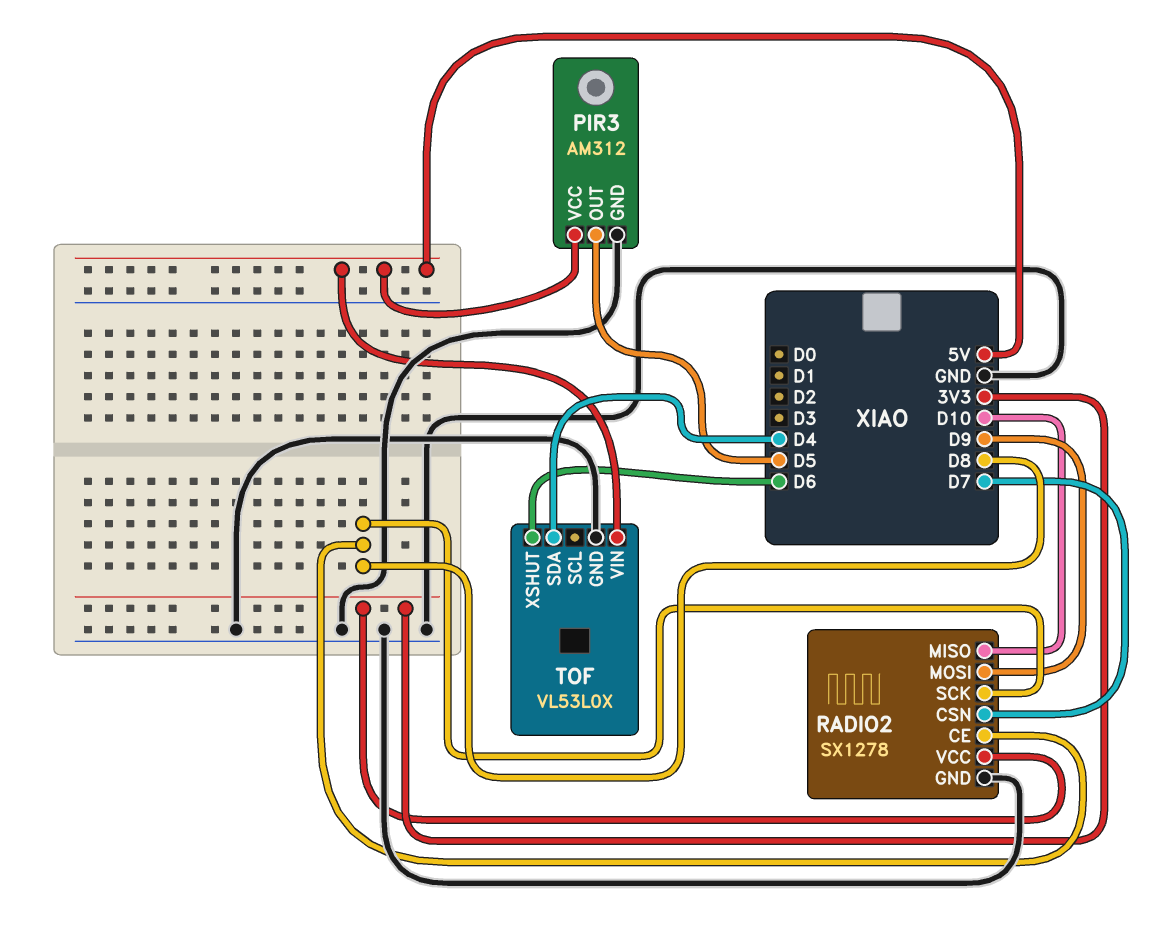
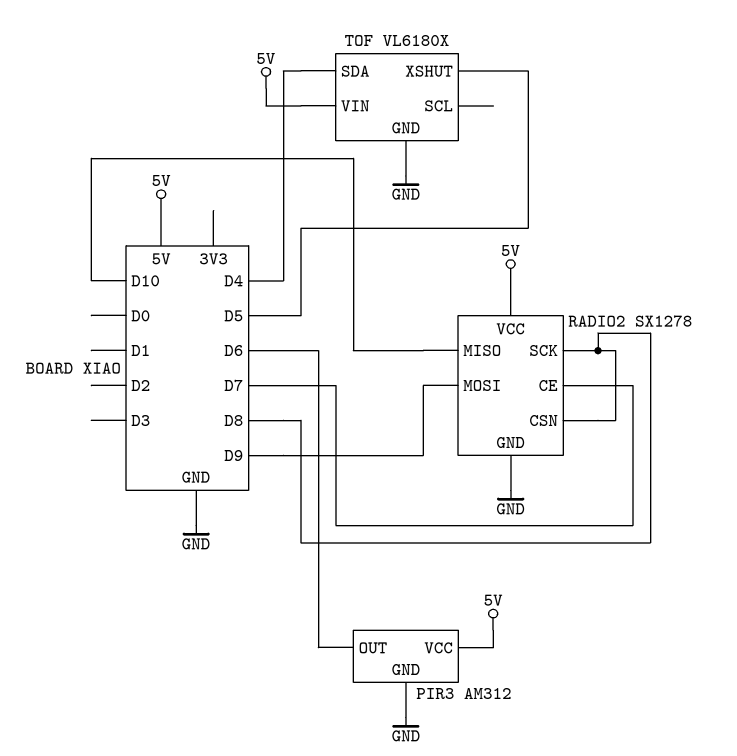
PIR3 pin OUT: D5 -> D6
RADIO2 pin CE: D8 -> D7
RADIO2 pin CSN: D7 -> D8
RADIO2 pin VCC: 3V3 -> 5V
TOF: VL53L0X -> VL6180X
TOF pin XSHUT: D6 -> D5

